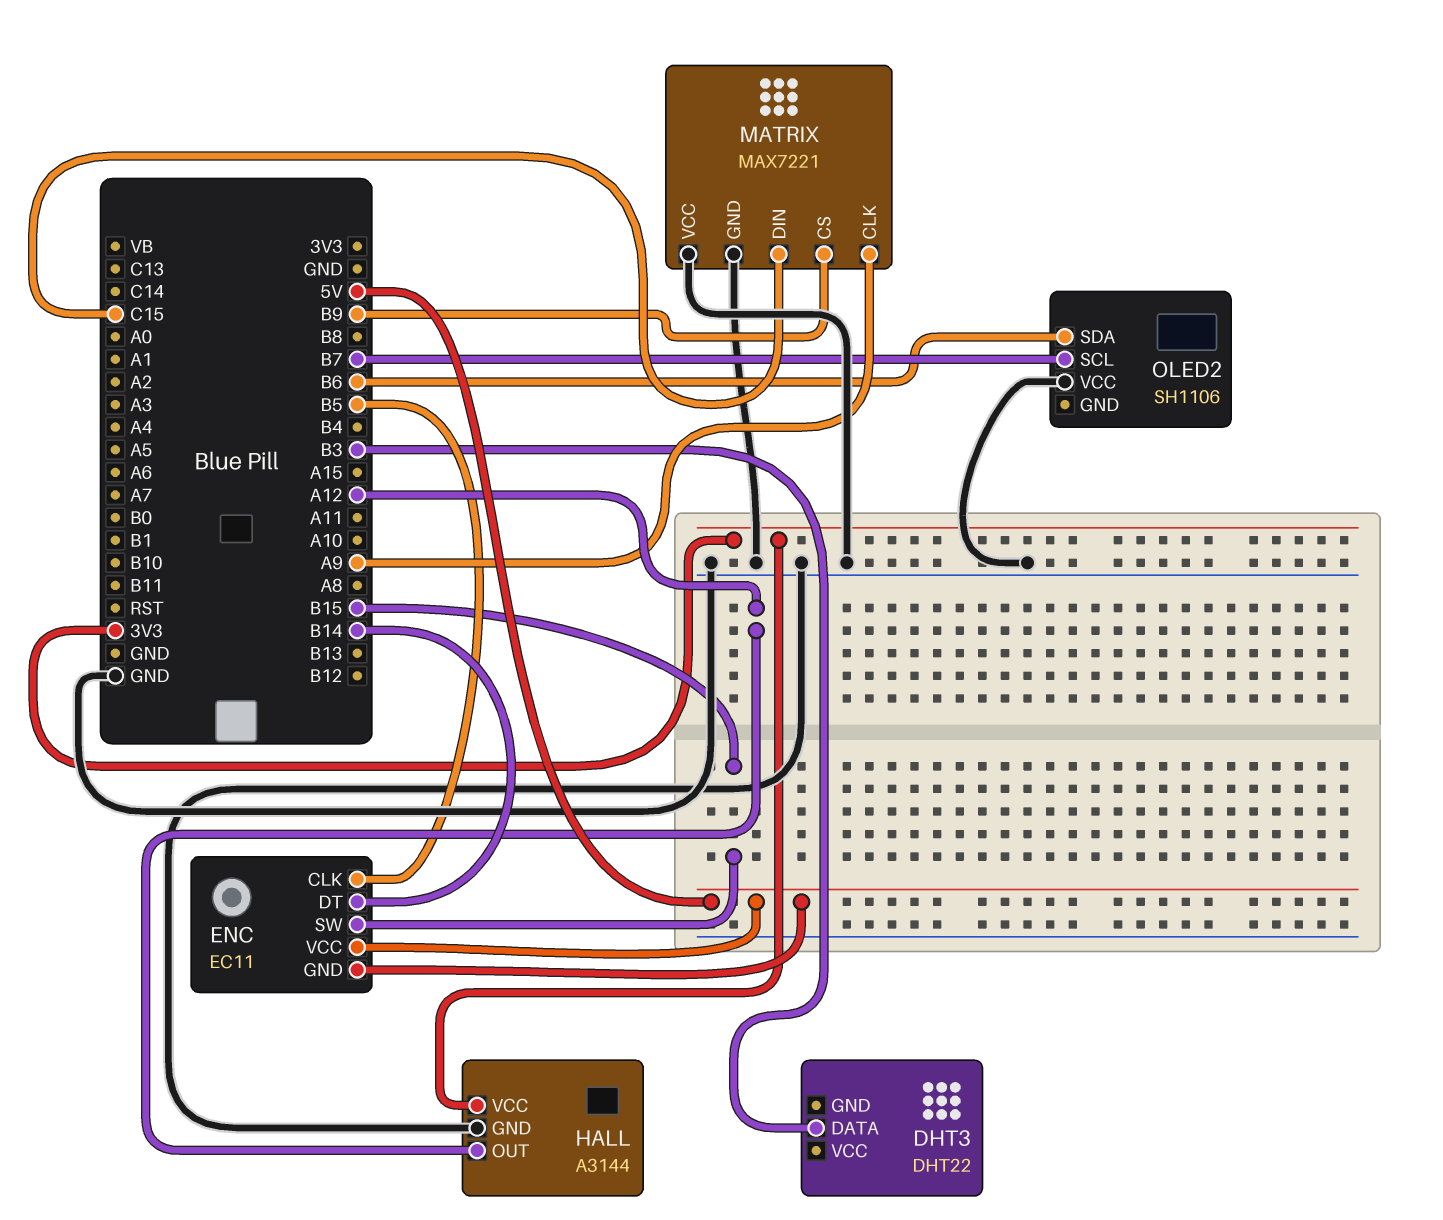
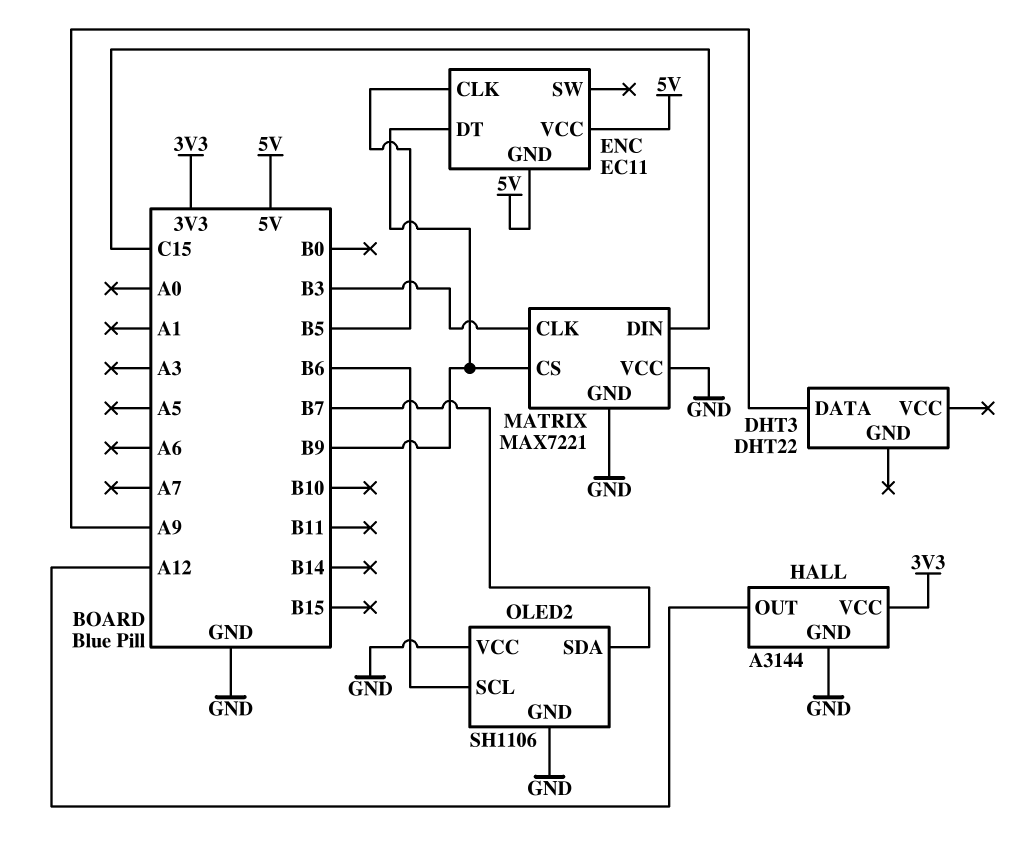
DHT3 pin DATA: B3 -> A9
ENC pin DT: B14 -> B9
ENC pin SW: B15 -> none
MATRIX pin CLK: A9 -> B3
OLED2 pin GND: none -> GND
OLED2 pin SCL: B7 -> B6
OLED2 pin SDA: B6 -> B7

